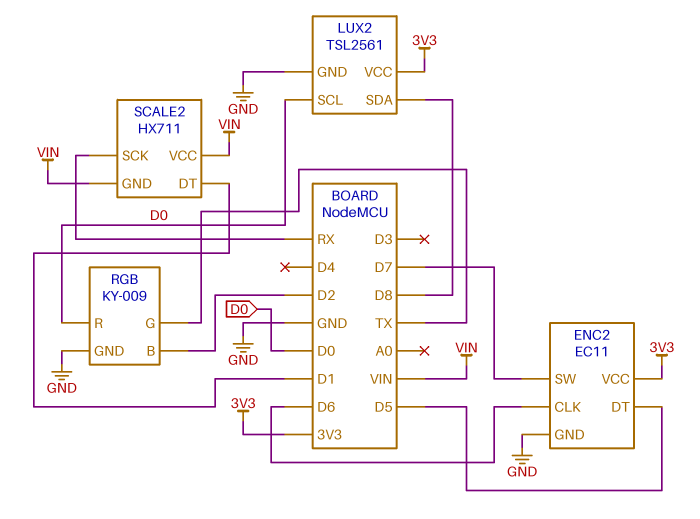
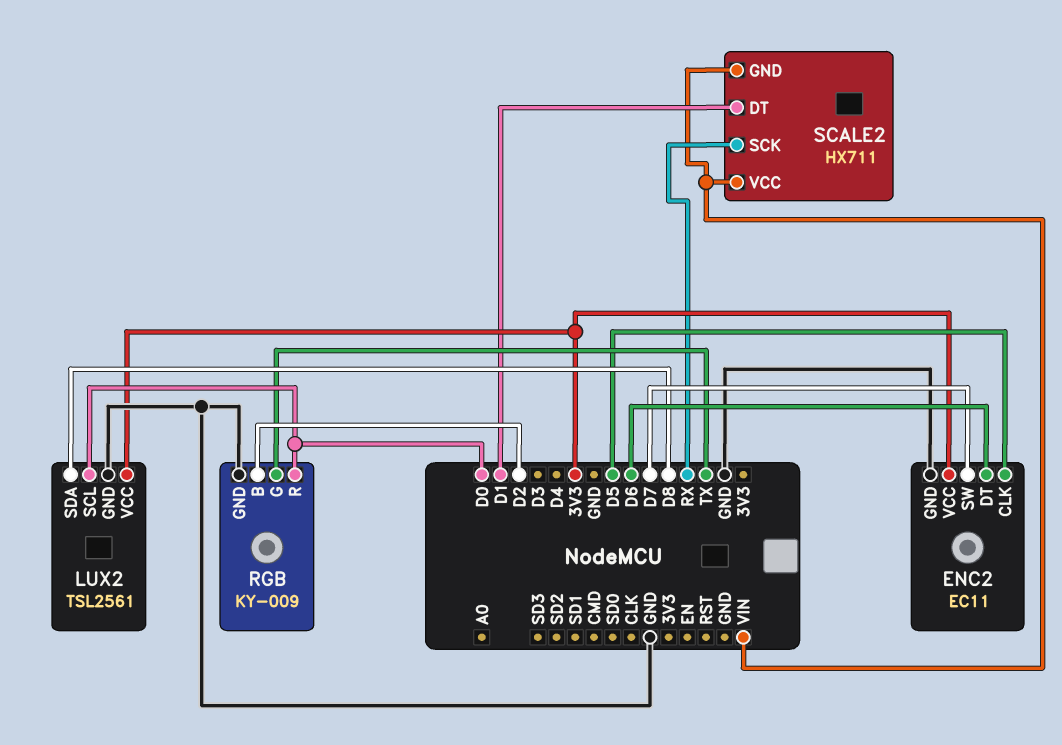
ENC2 pin CLK: D6 -> D5
ENC2 pin DT: D5 -> D6

